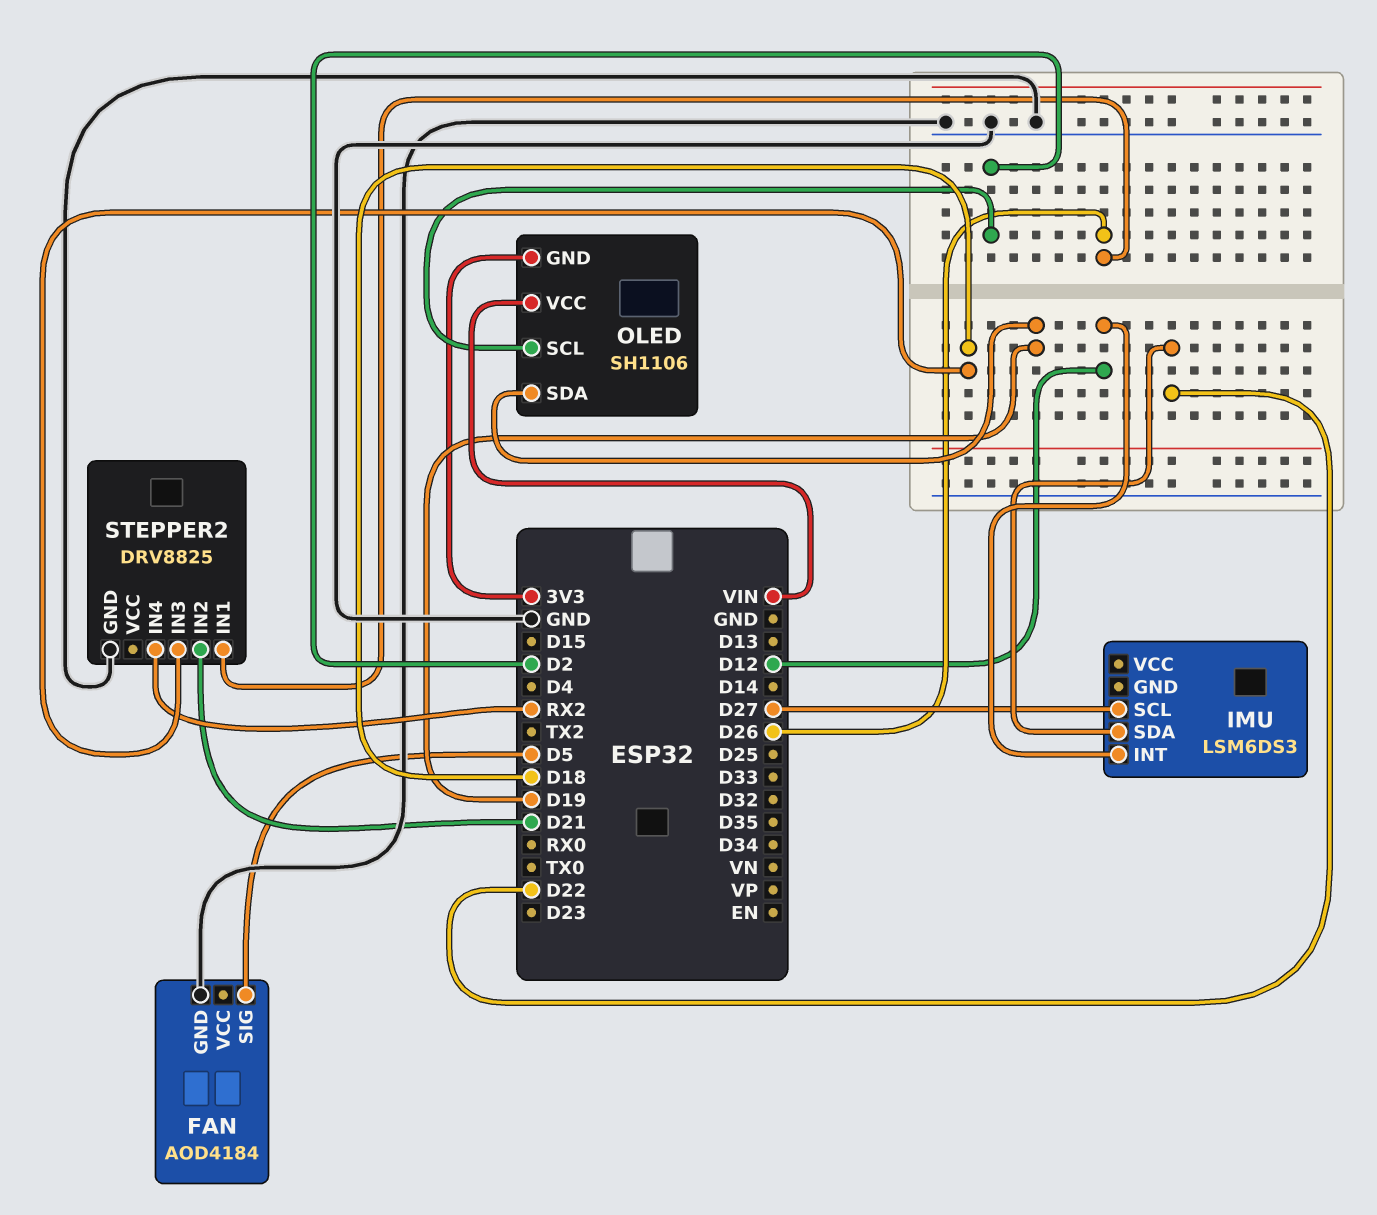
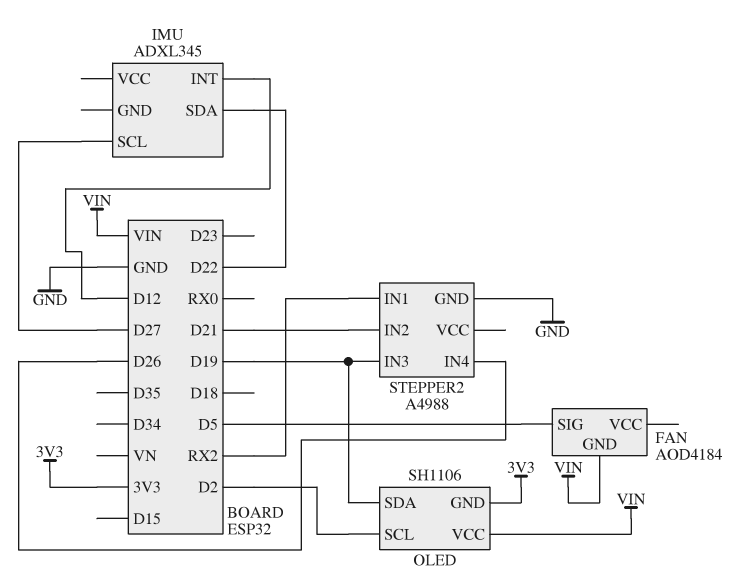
FAN pin GND: GND -> VIN
IMU: LSM6DS3 -> ADXL345
STEPPER2: DRV8825 -> A4988
STEPPER2 pin IN1: D26 -> RX2
STEPPER2 pin IN3: D18 -> D19
STEPPER2 pin IN4: RX2 -> D26

